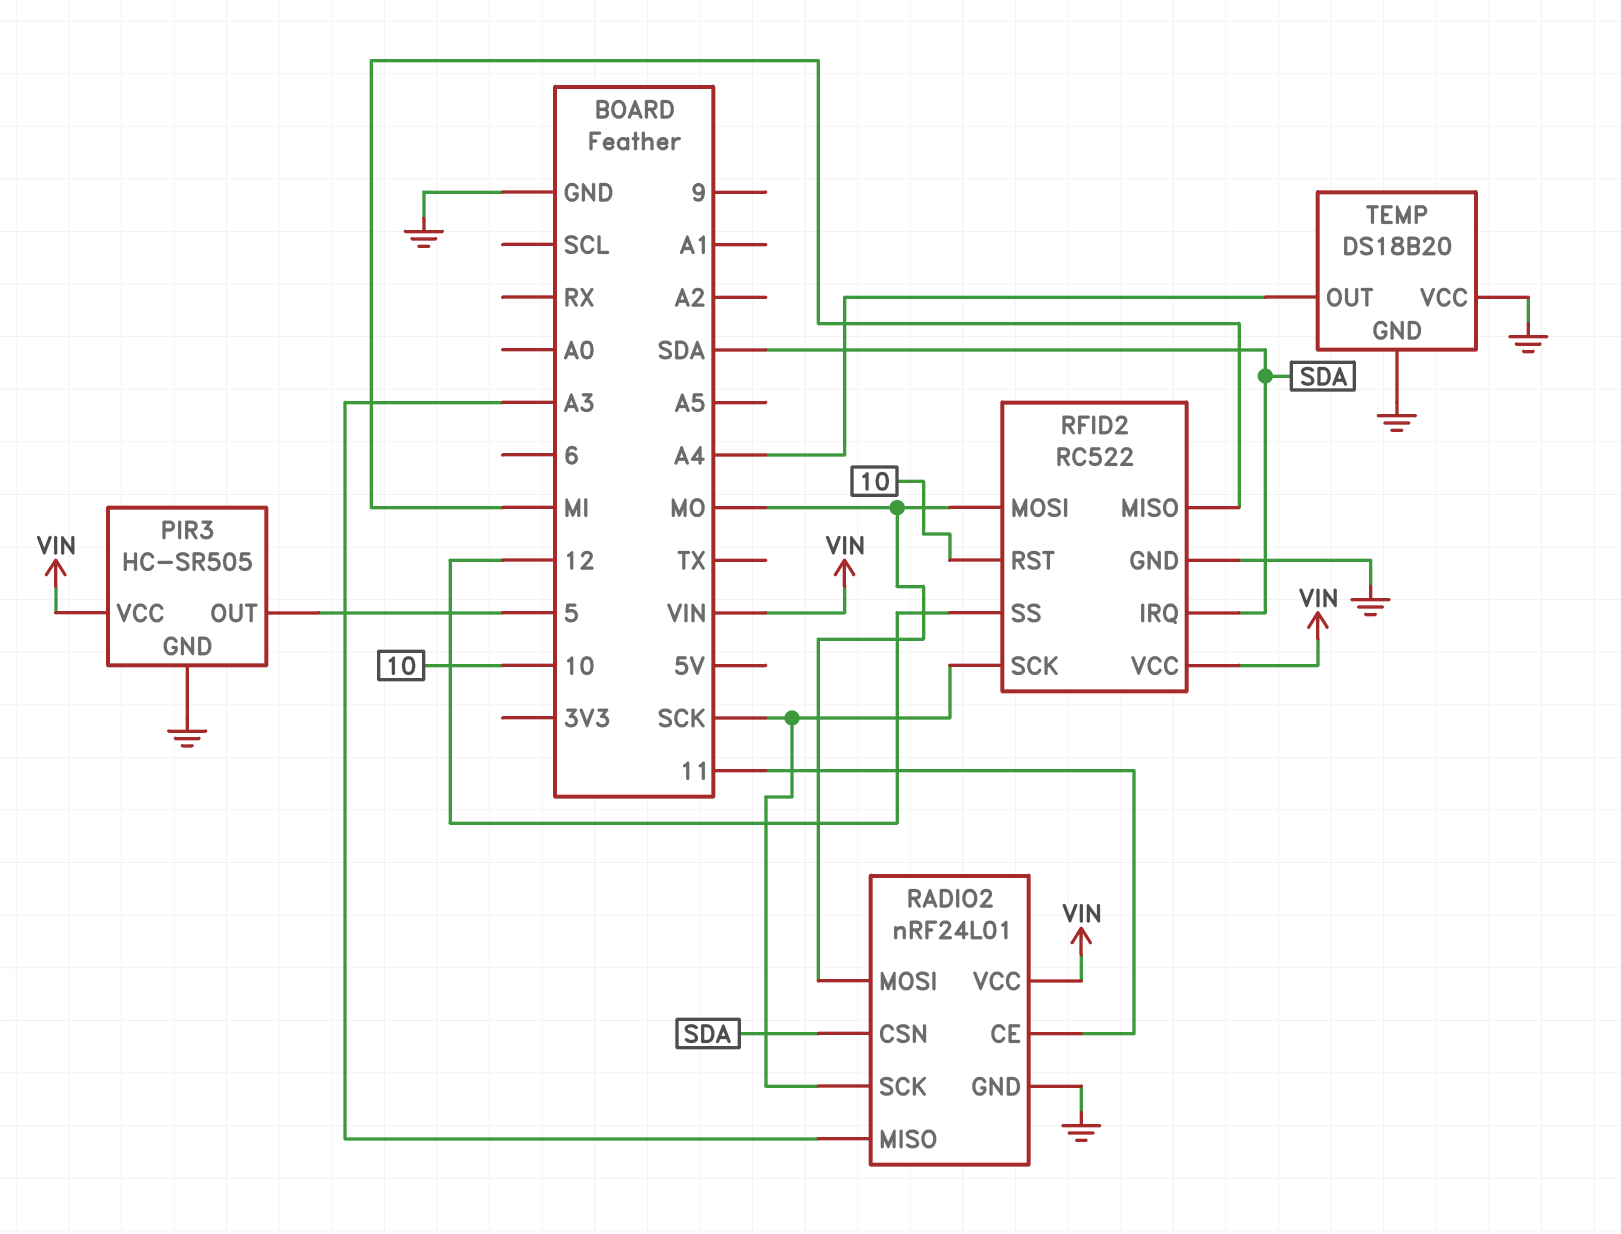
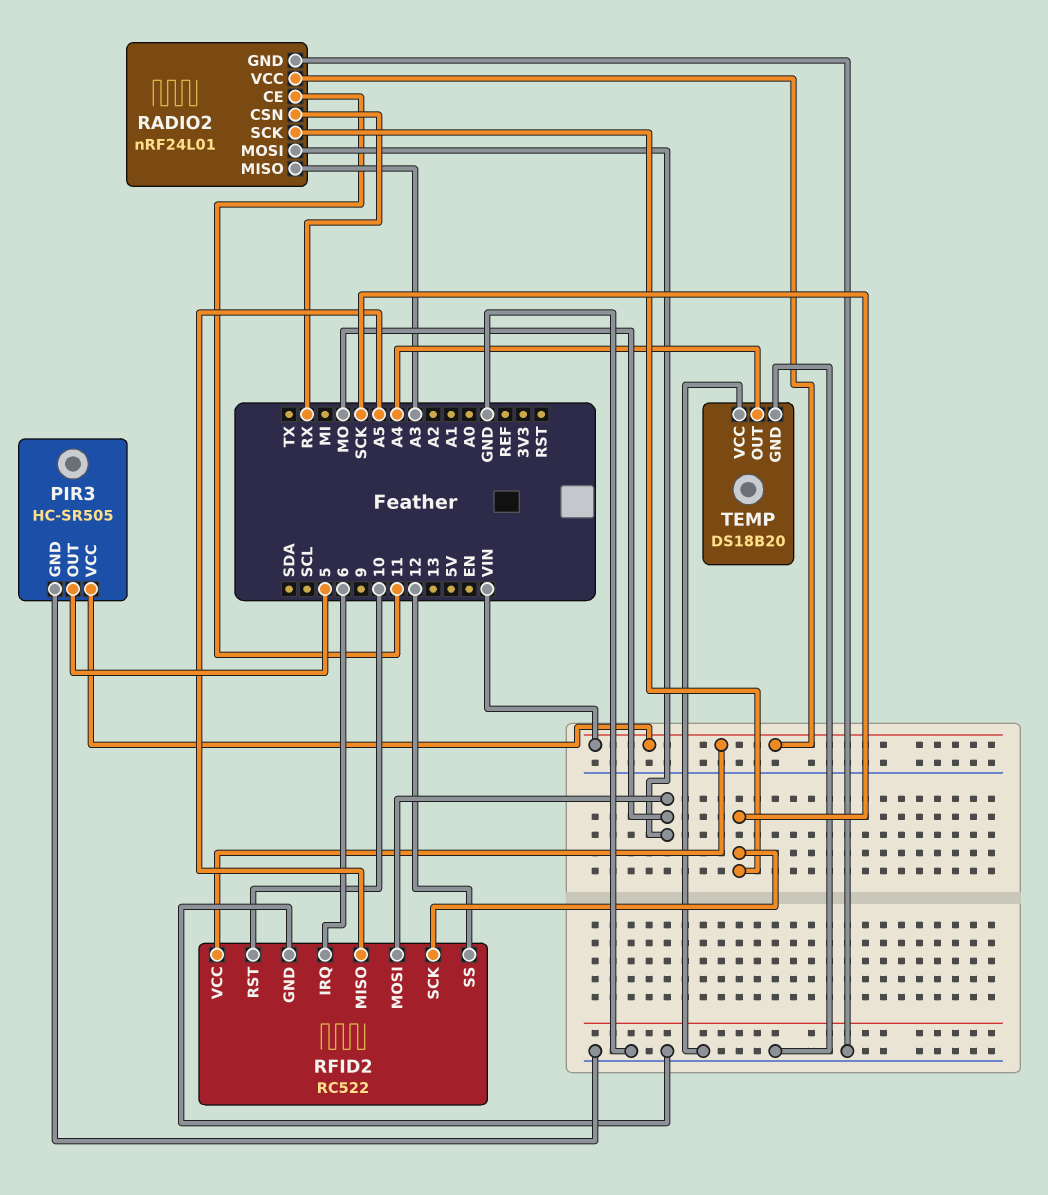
RADIO2 pin CSN: SDA -> RX
RFID2 pin IRQ: SDA -> 6
RFID2 pin MISO: MI -> A5

